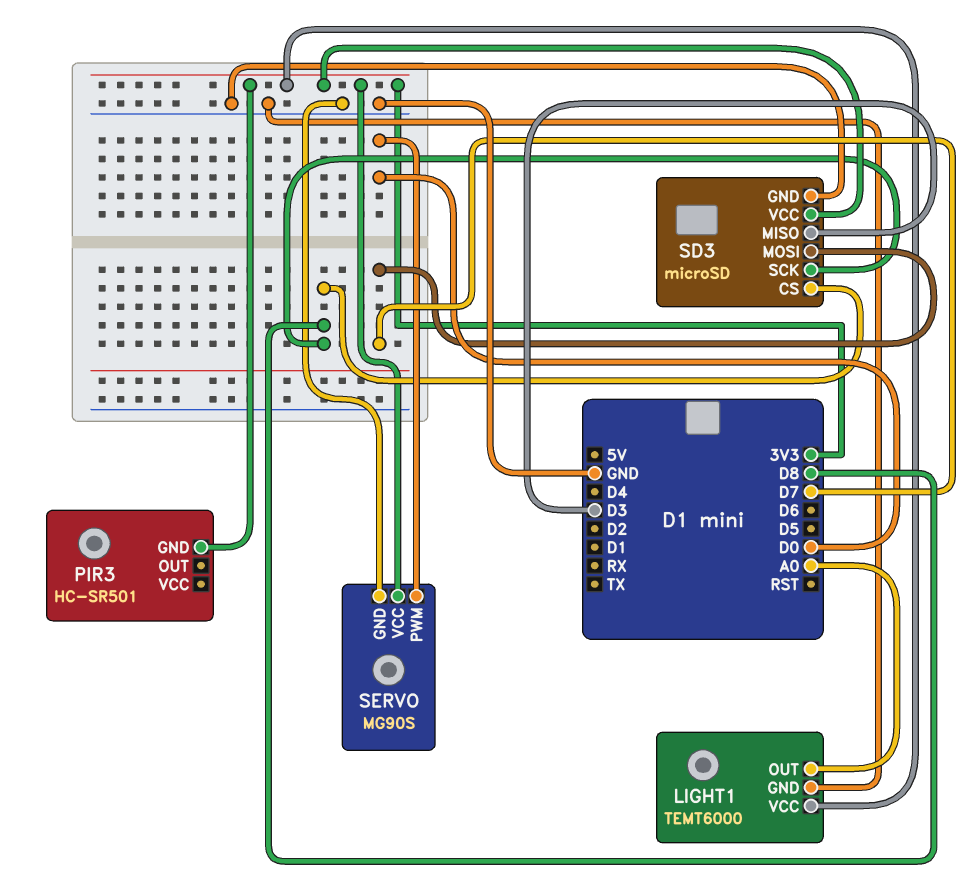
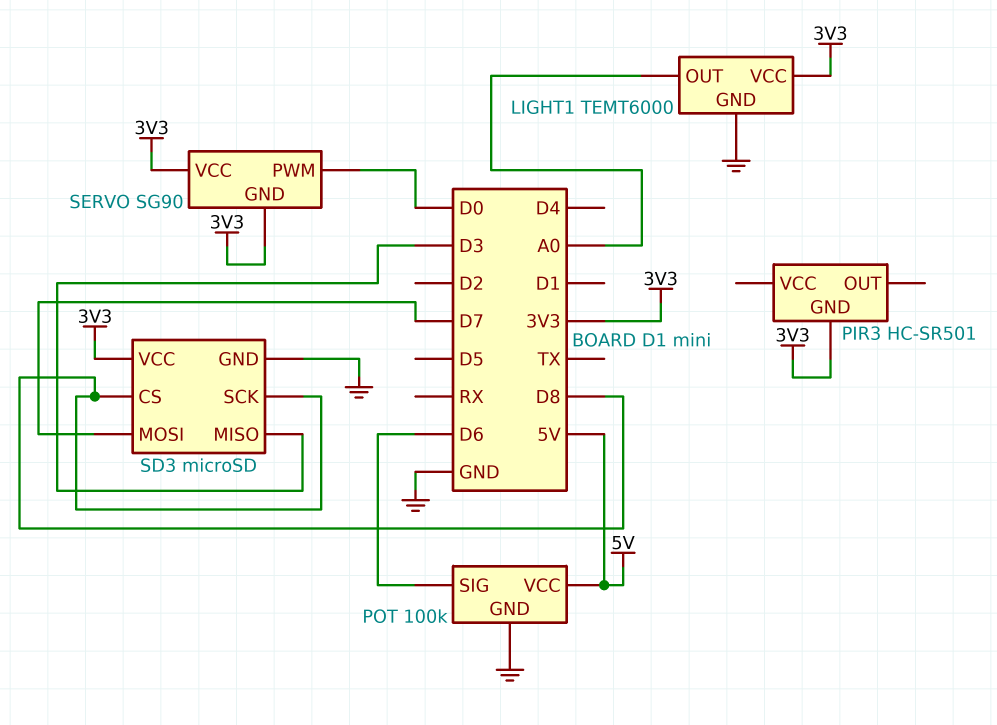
POT: none -> 100k
POT pin GND: none -> GND
POT pin SIG: none -> D6
POT pin VCC: none -> 5V
SERVO: MG90S -> SG90
SERVO pin GND: GND -> 3V3

